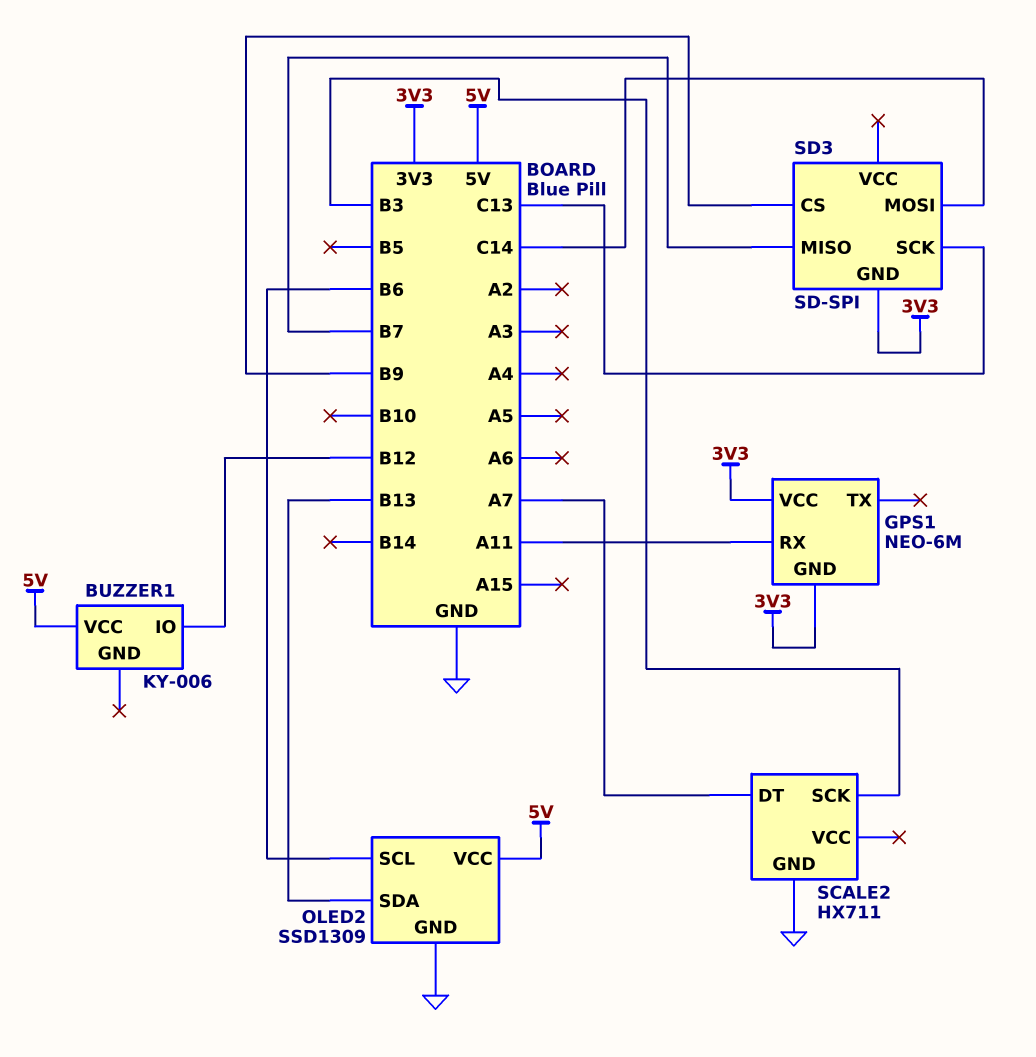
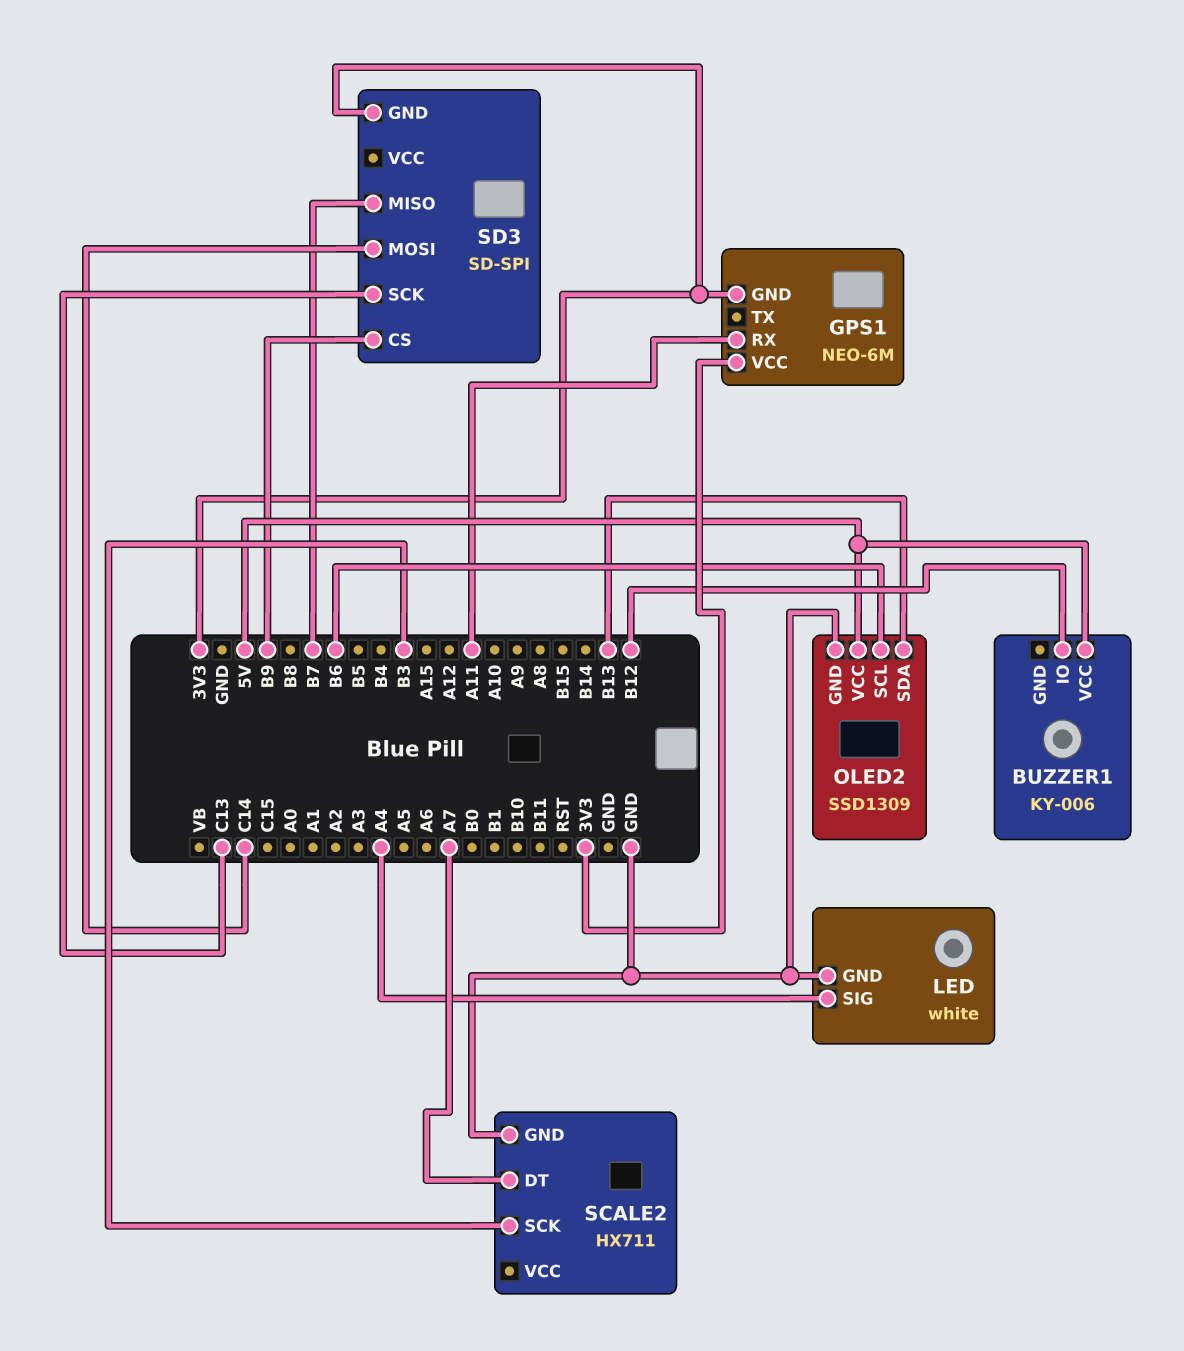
LED: none -> white
LED pin GND: none -> GND
LED pin SIG: none -> A4

